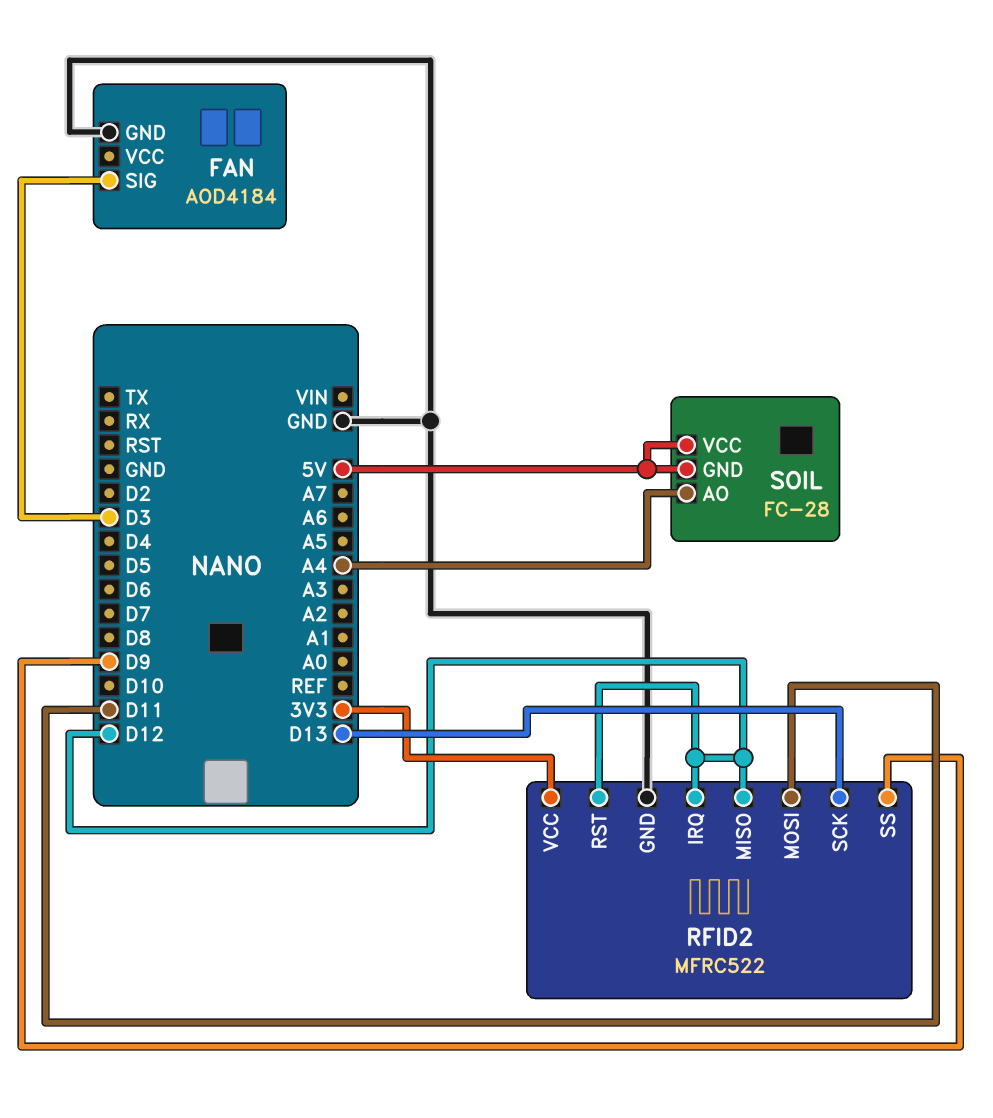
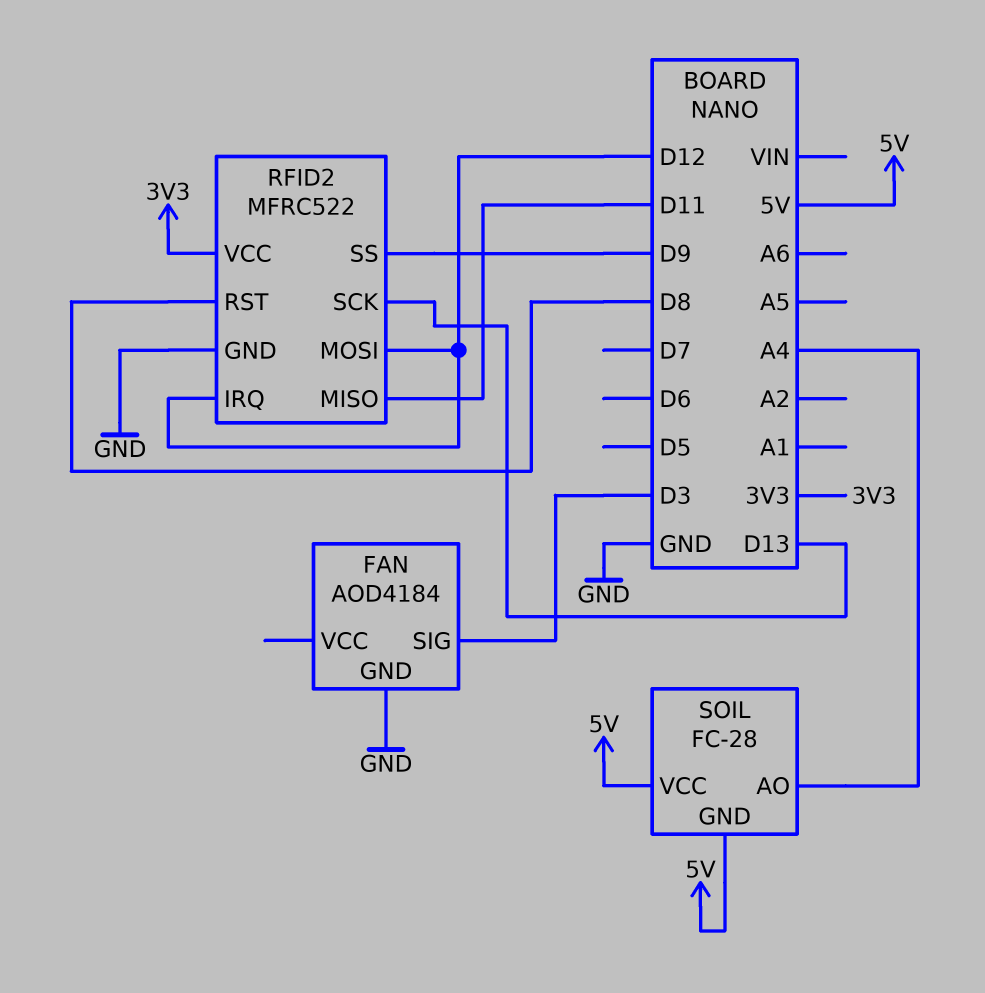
RFID2 pin MISO: D12 -> D11
RFID2 pin MOSI: D11 -> D12
RFID2 pin RST: D12 -> D8

